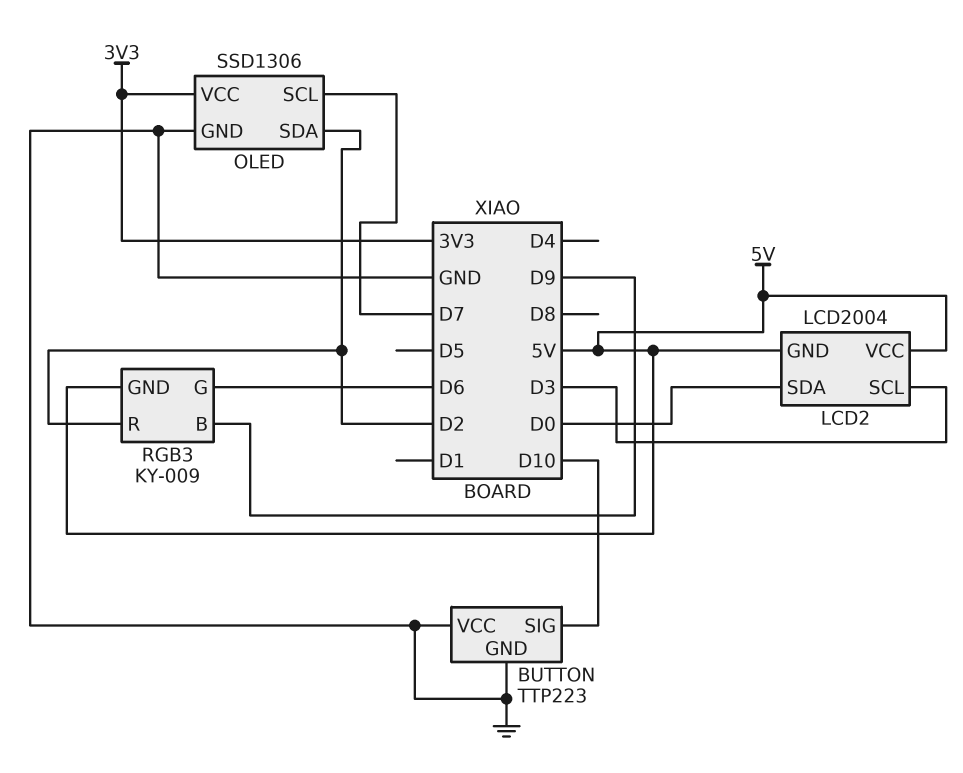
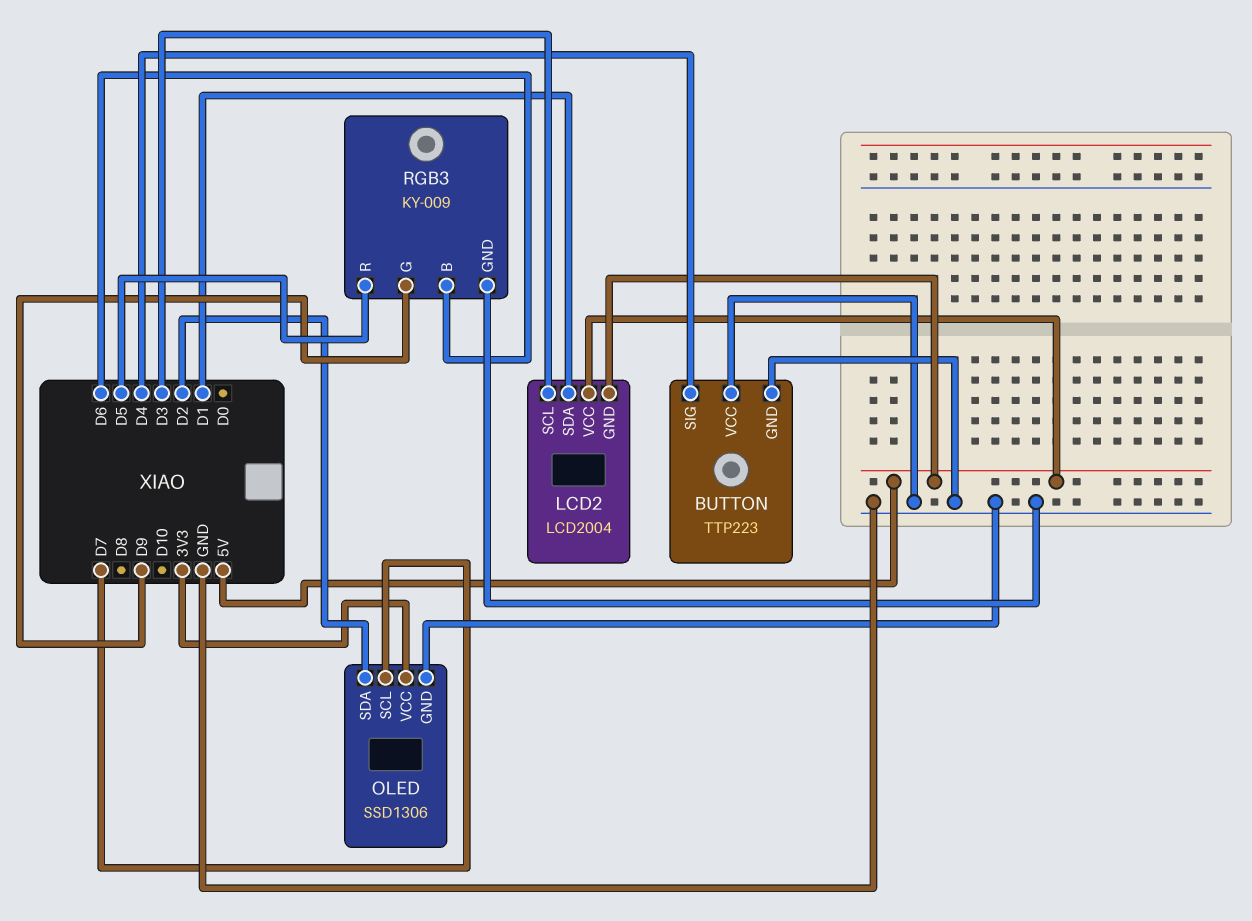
BUTTON pin SIG: D10 -> D4
LCD2 pin SDA: D0 -> D1
RGB3 pin B: D9 -> D6
RGB3 pin G: D6 -> D9
RGB3 pin GND: 5V -> GND
RGB3 pin R: D2 -> D5

